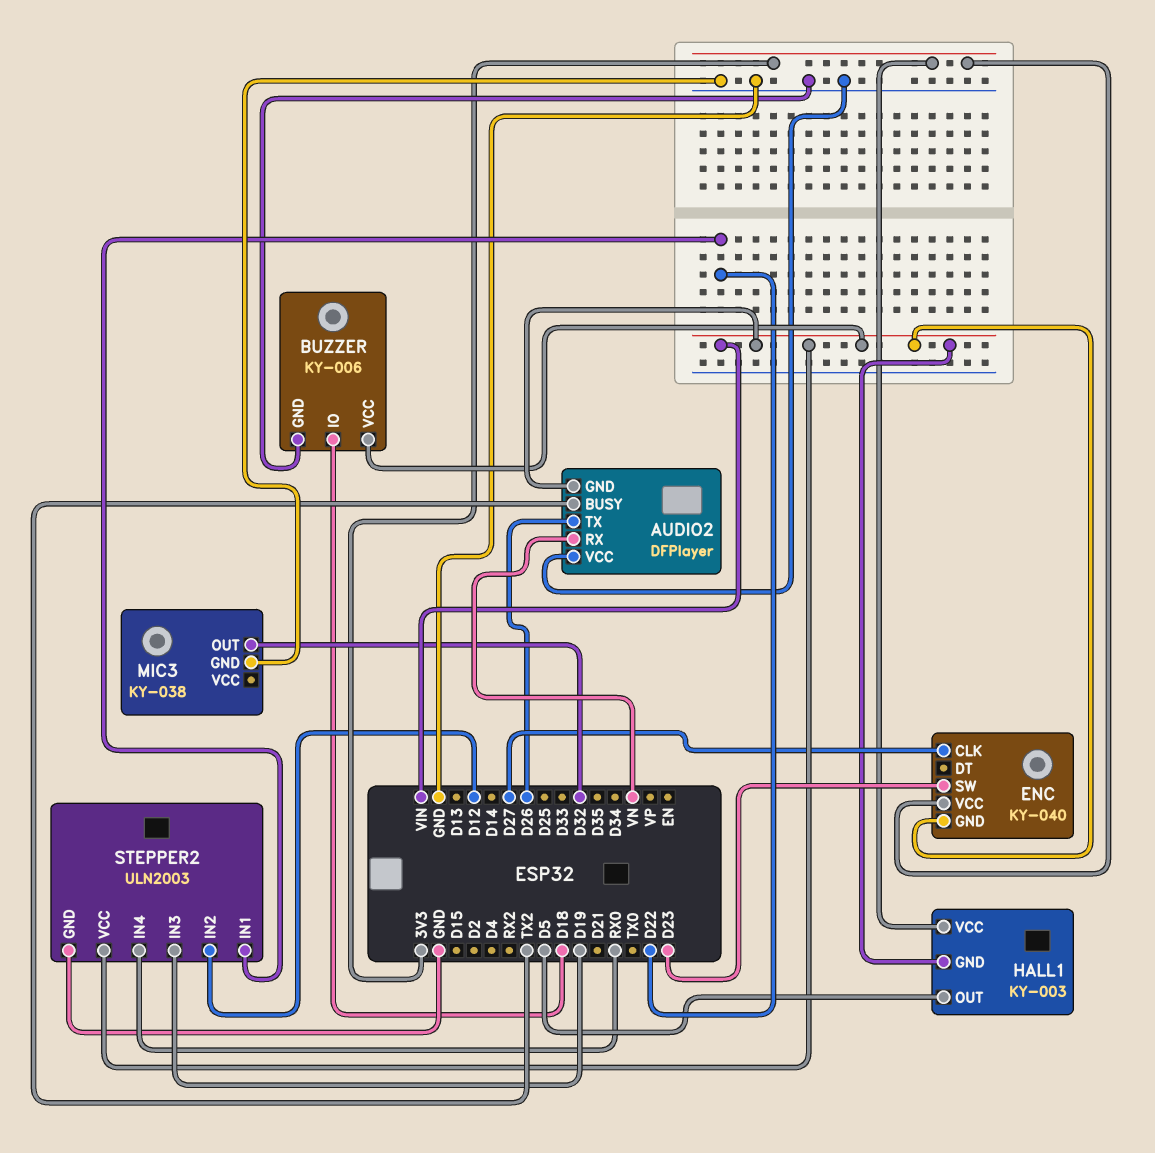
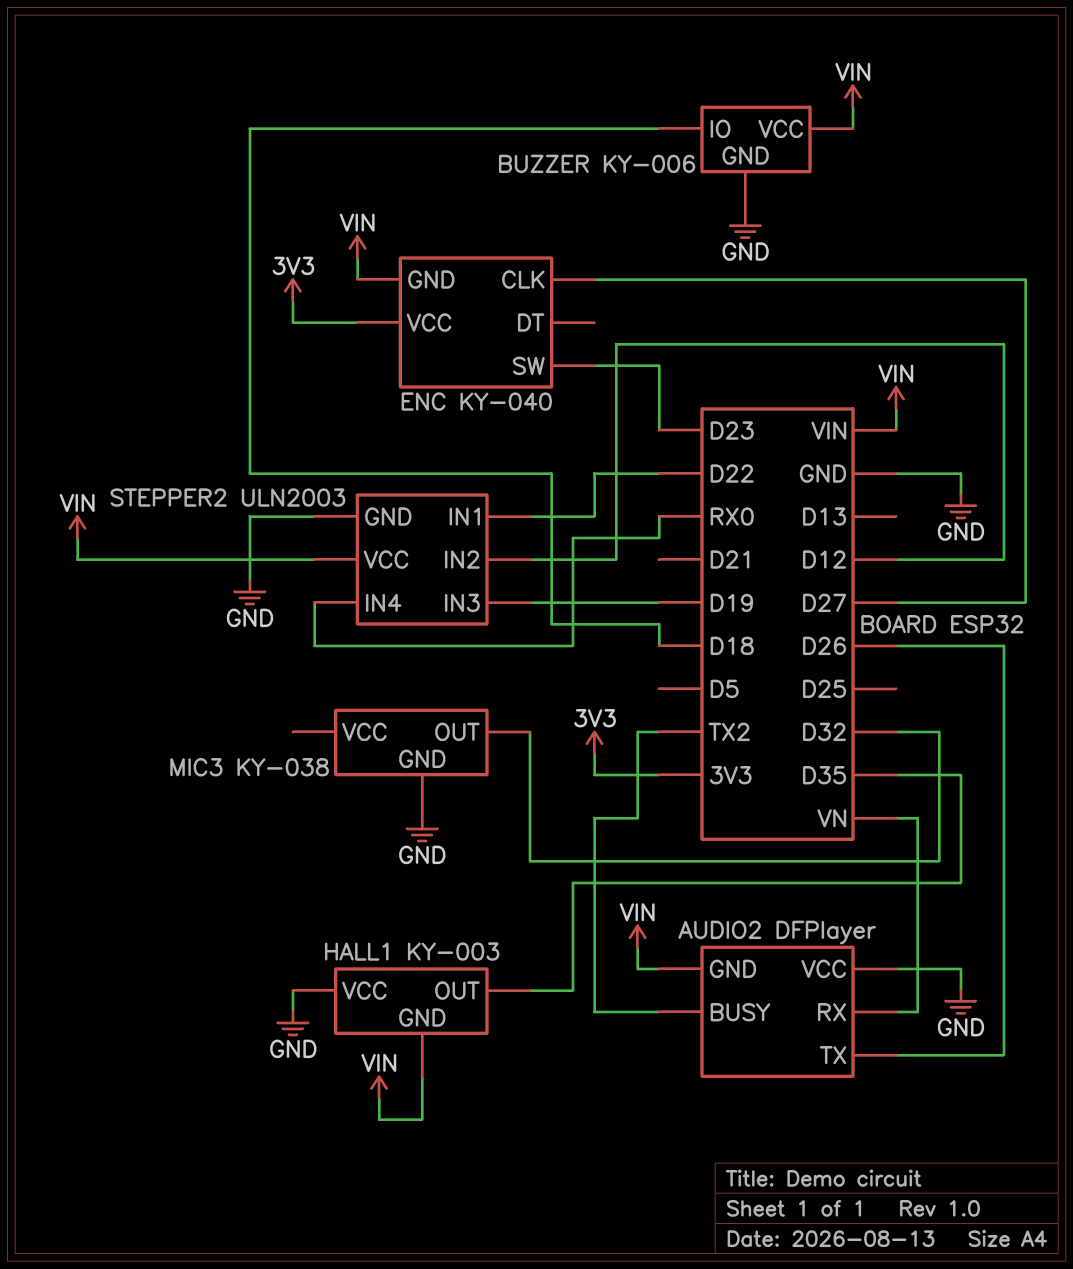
HALL1 pin OUT: D5 -> D35
HALL1 pin VCC: 3V3 -> GND

